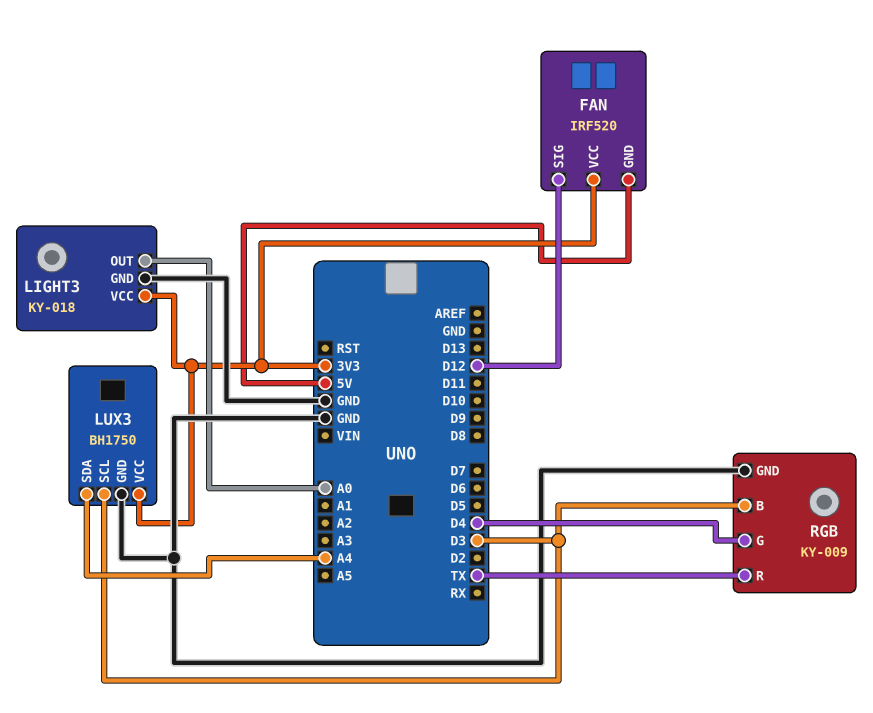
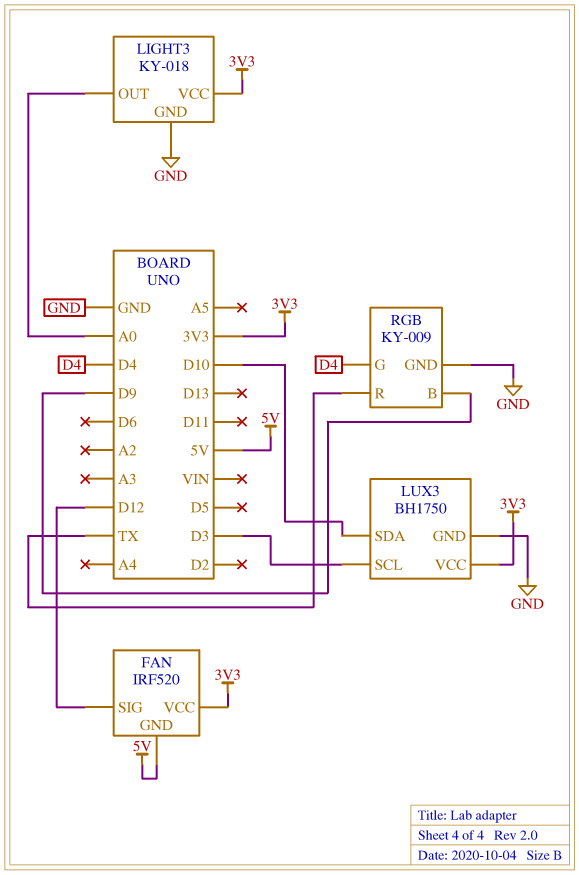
LUX3 pin SDA: A4 -> D10
RGB pin B: D3 -> D9

